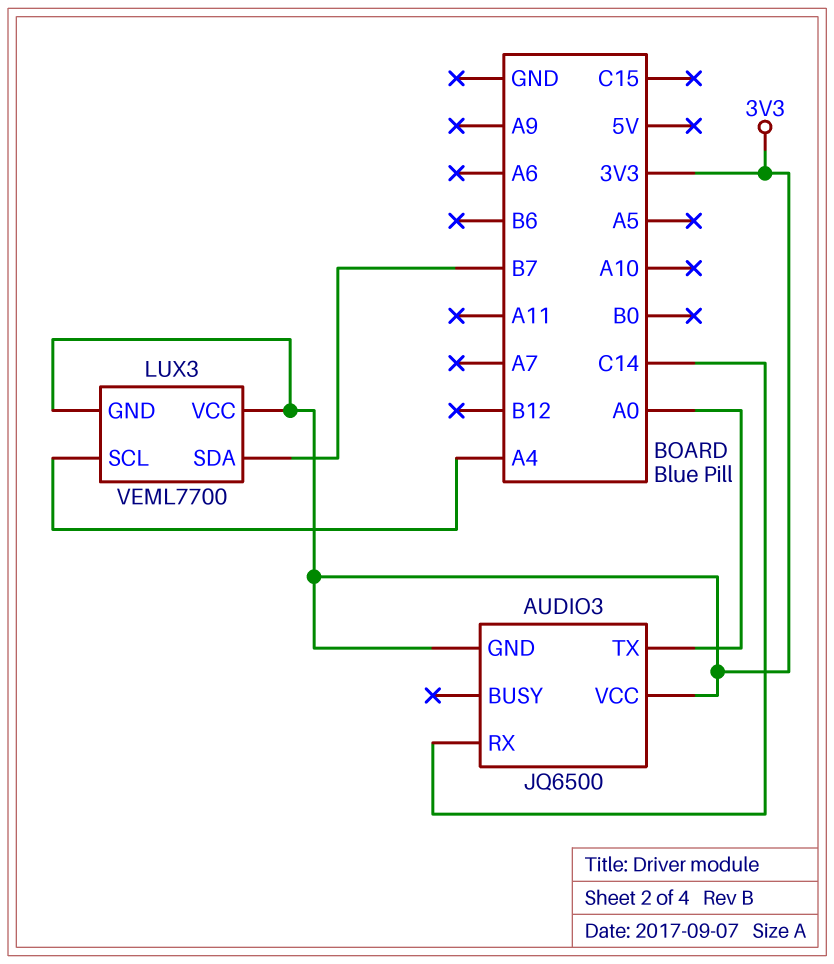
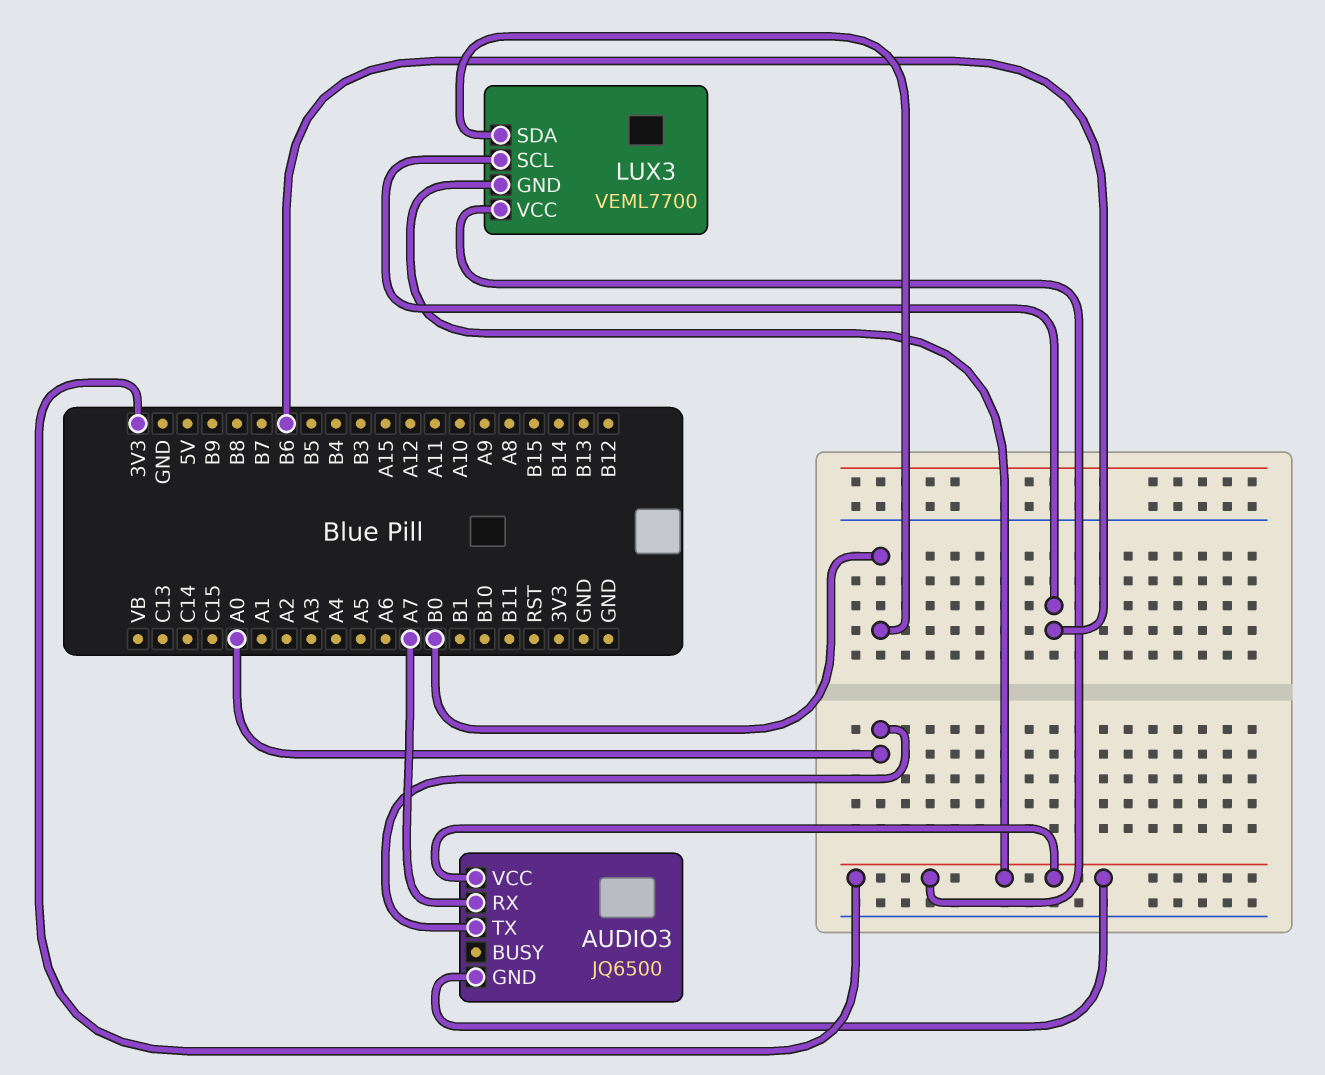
AUDIO3 pin RX: C14 -> A7
LUX3 pin SCL: A4 -> B6
LUX3 pin SDA: B7 -> B0

